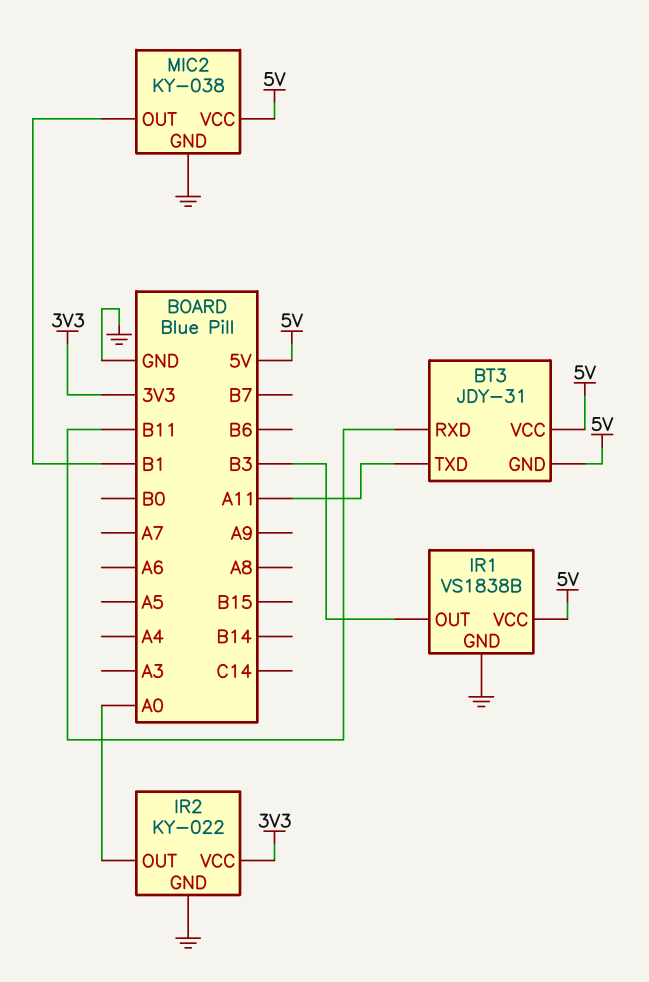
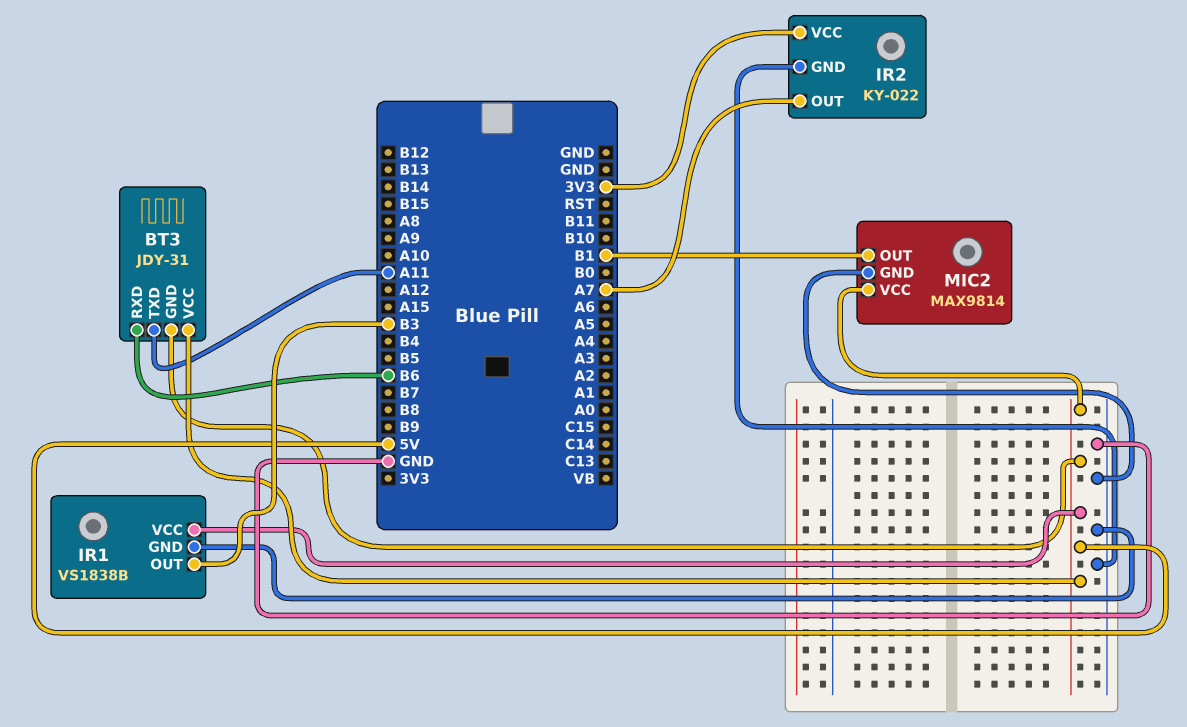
BT3 pin RXD: B11 -> B6
IR2 pin OUT: A0 -> A7
MIC2: KY-038 -> MAX9814

